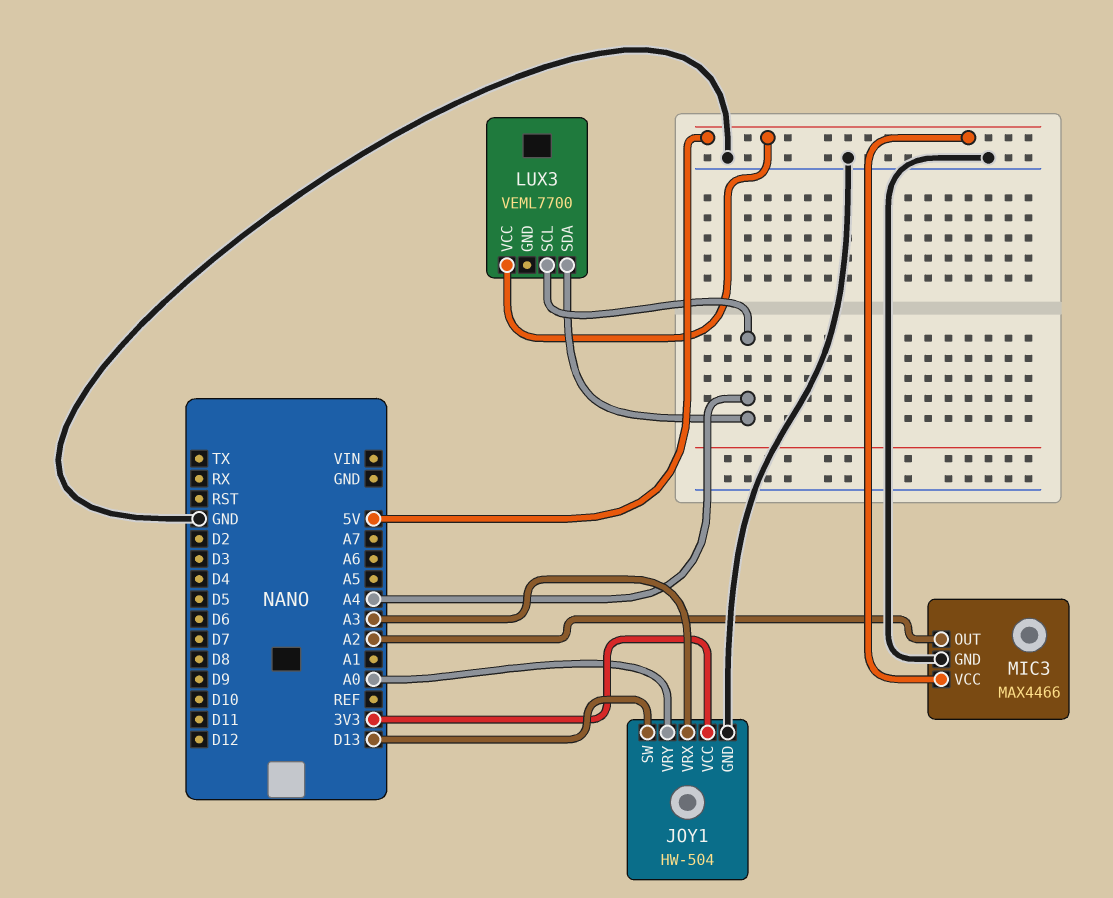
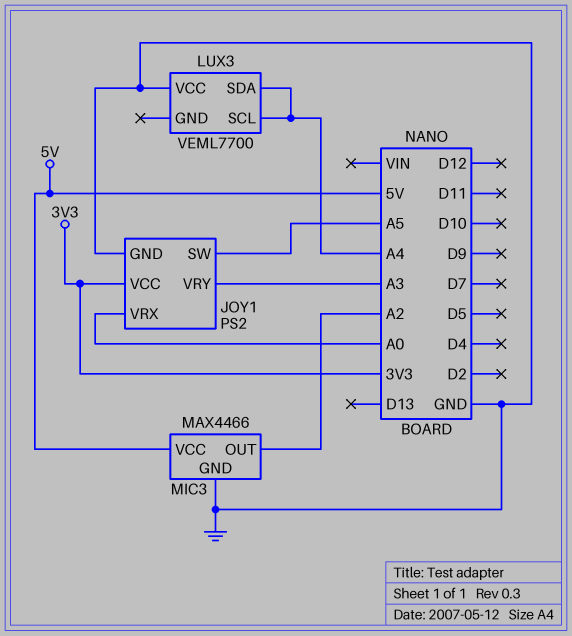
JOY1: HW-504 -> PS2
JOY1 pin SW: D13 -> A5
JOY1 pin VRX: A3 -> A0
JOY1 pin VRY: A0 -> A3
LUX3 pin VCC: 5V -> GND

